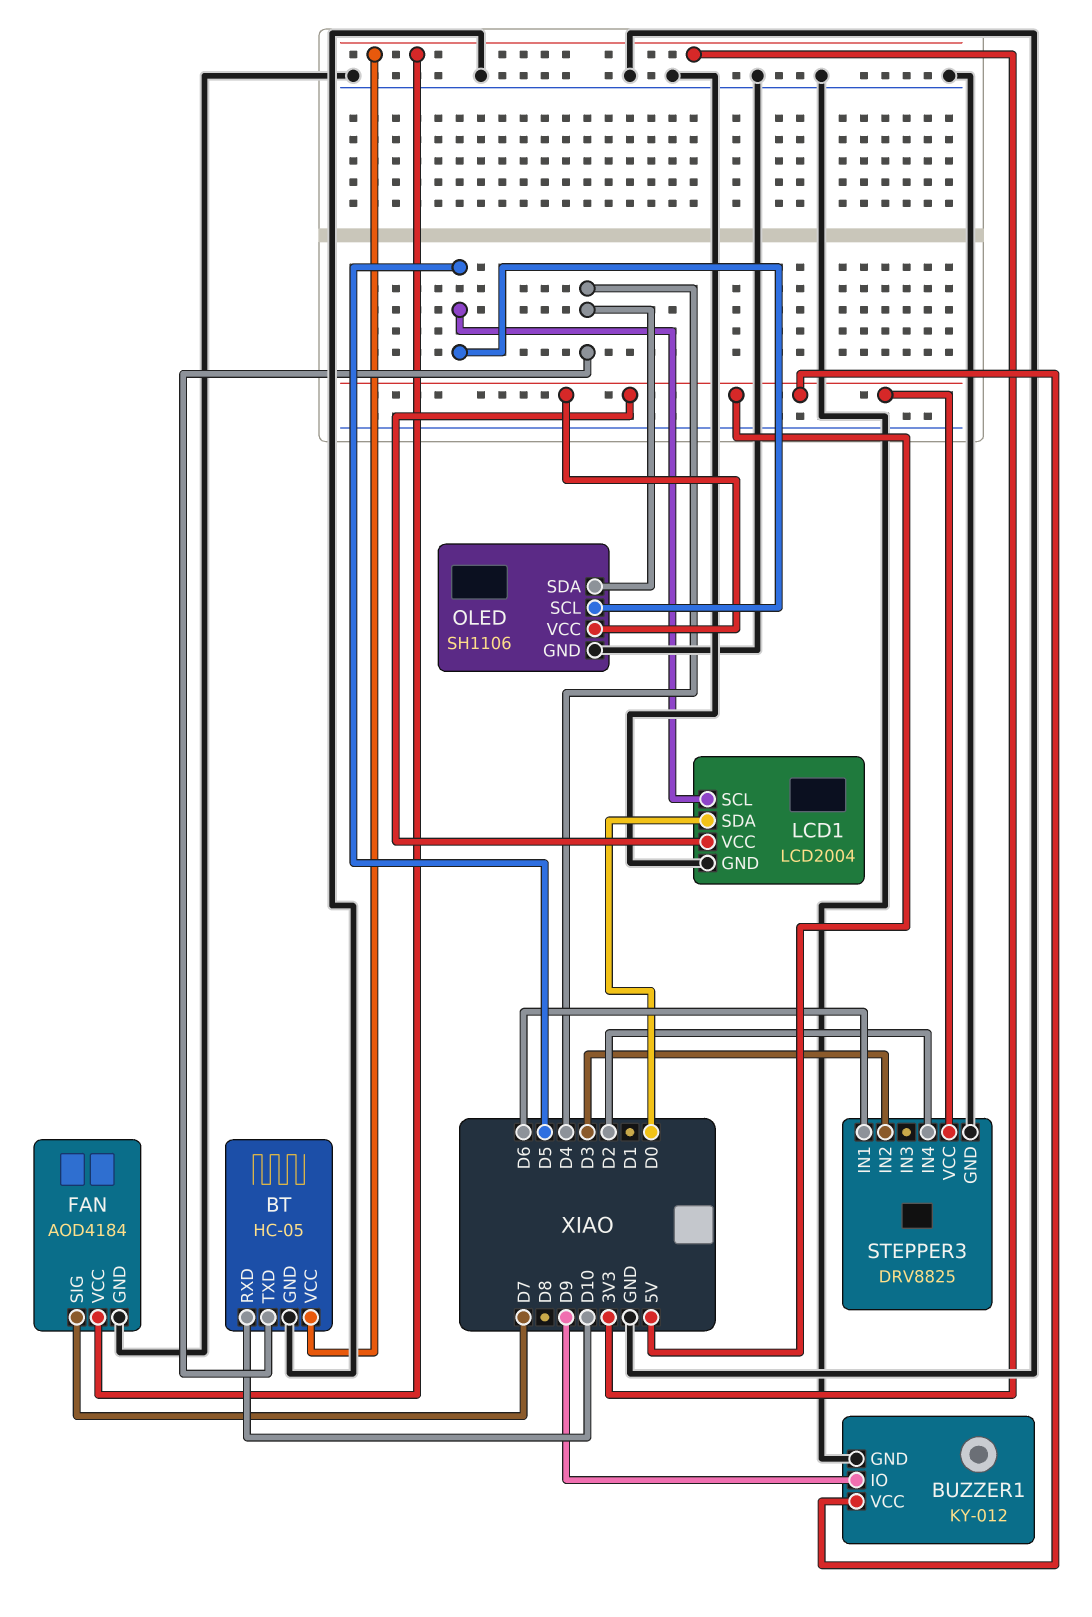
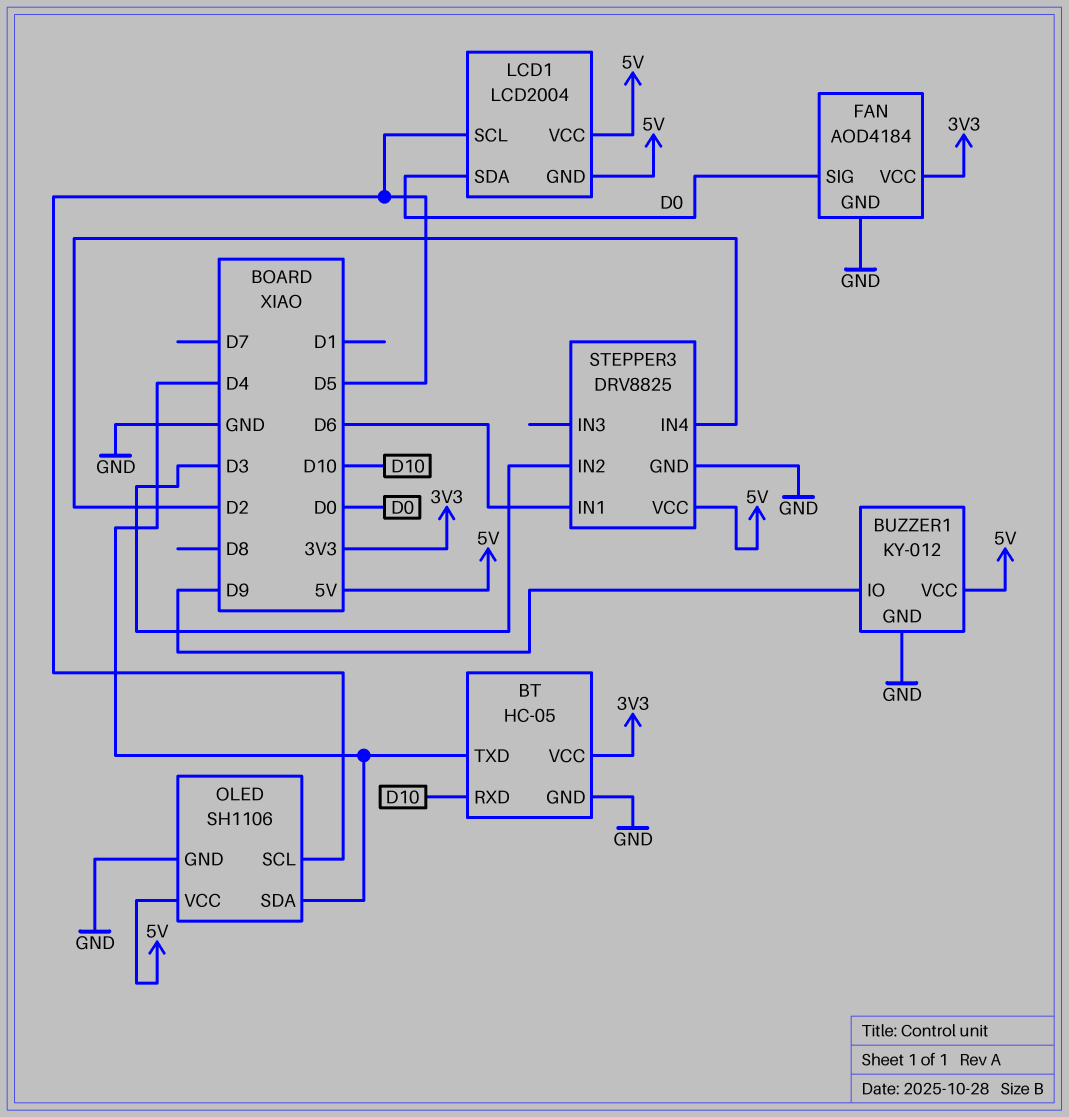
FAN pin SIG: D7 -> D0
LCD1 pin GND: GND -> 5V

